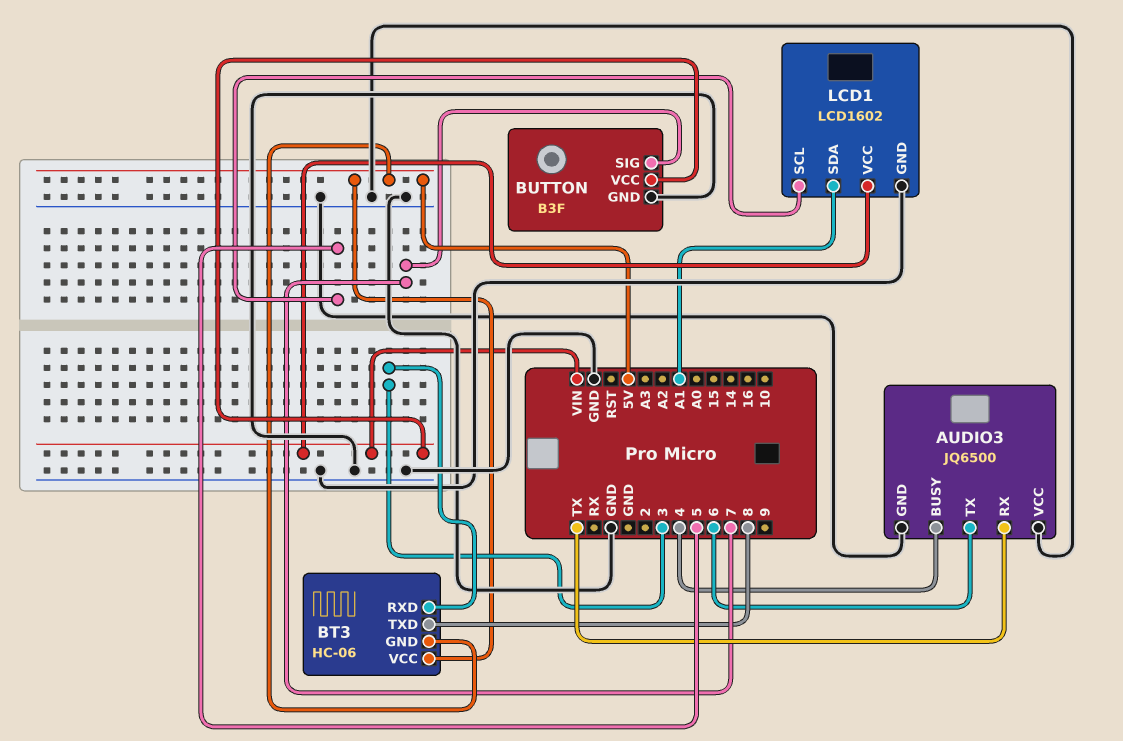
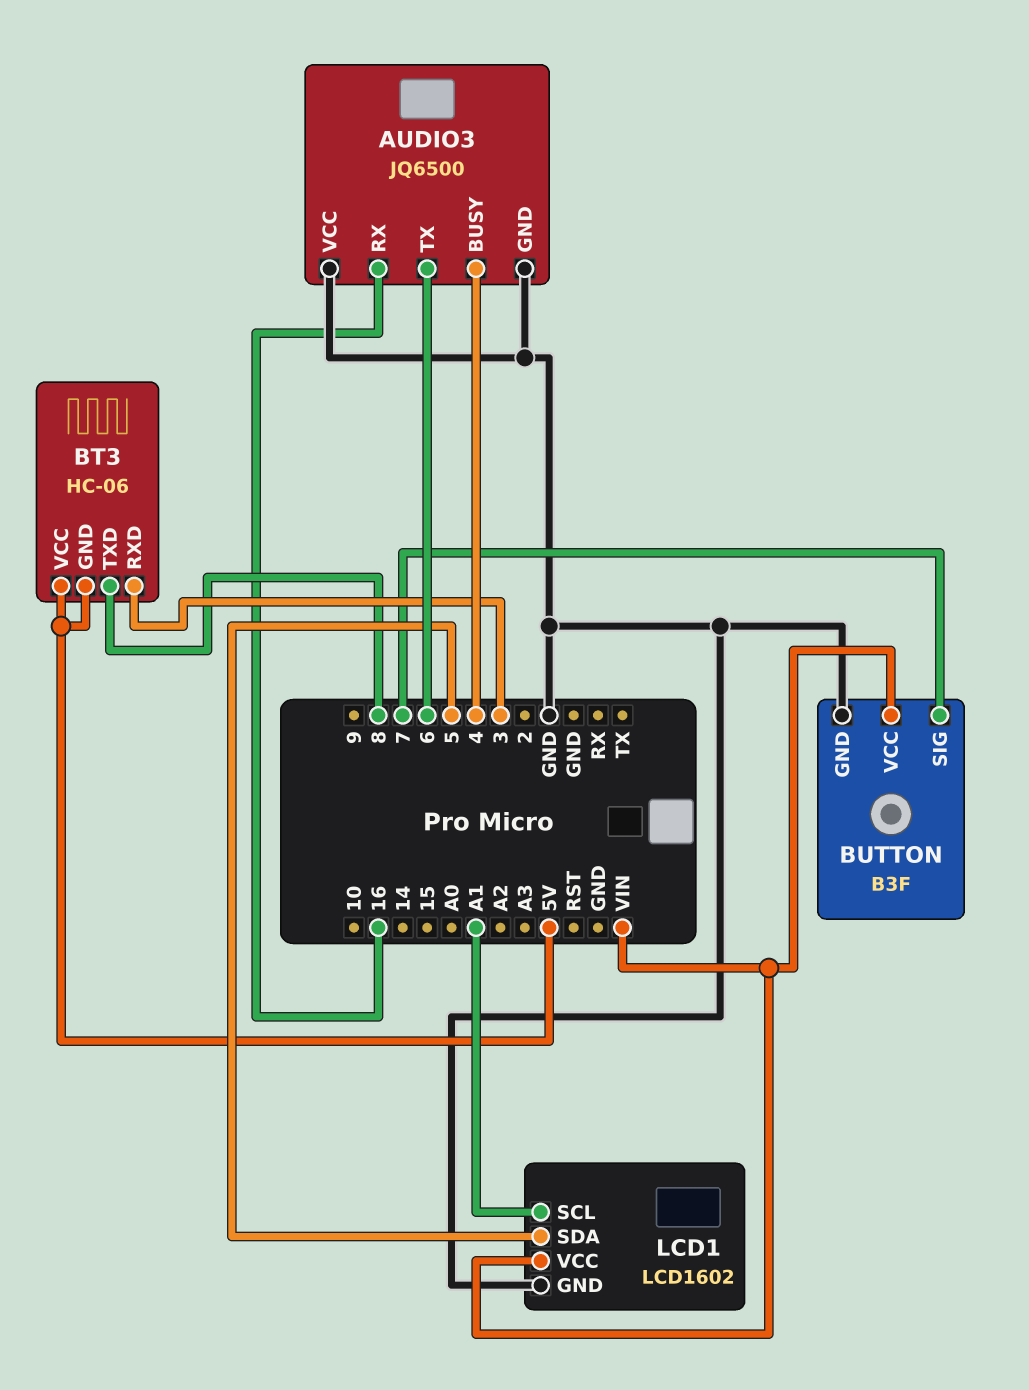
AUDIO3 pin RX: TX -> 16
LCD1 pin SCL: 5 -> A1
LCD1 pin SDA: A1 -> 5

